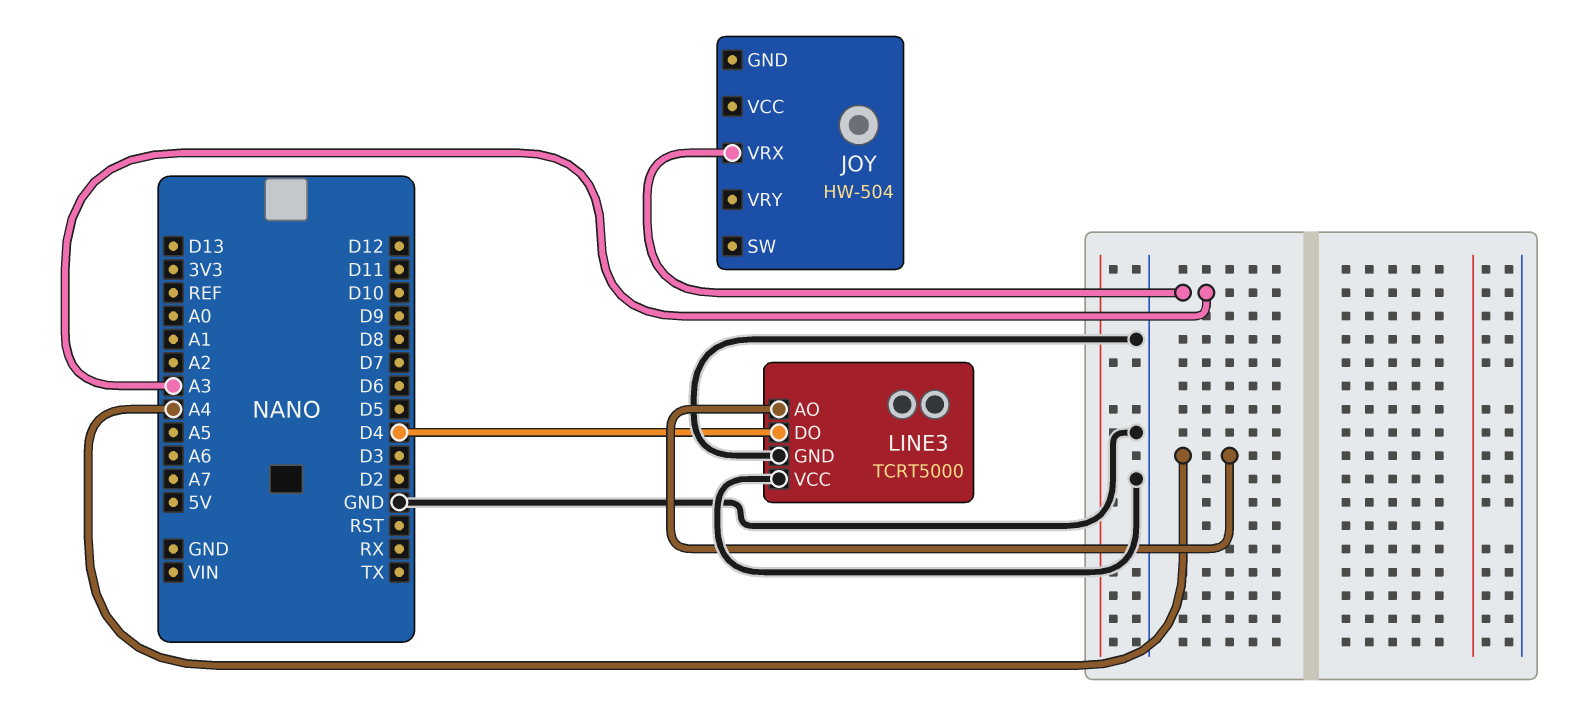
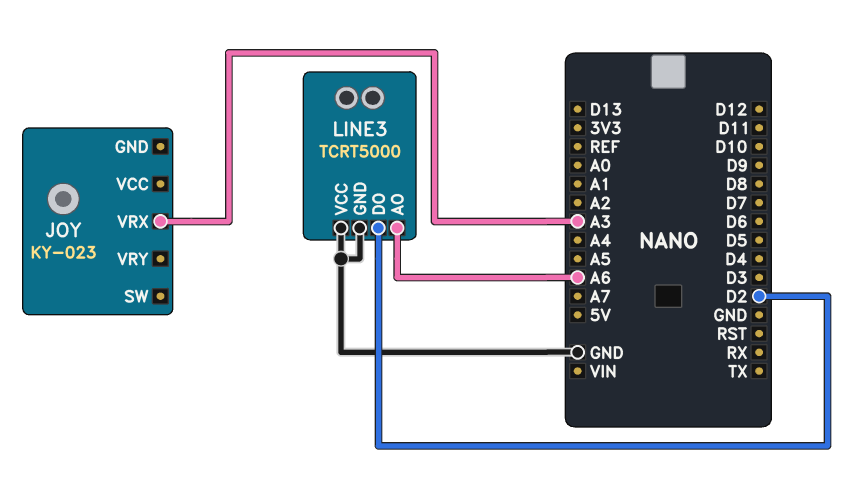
JOY: HW-504 -> KY-023
LINE3 pin AO: A4 -> A6
LINE3 pin DO: D4 -> D2

